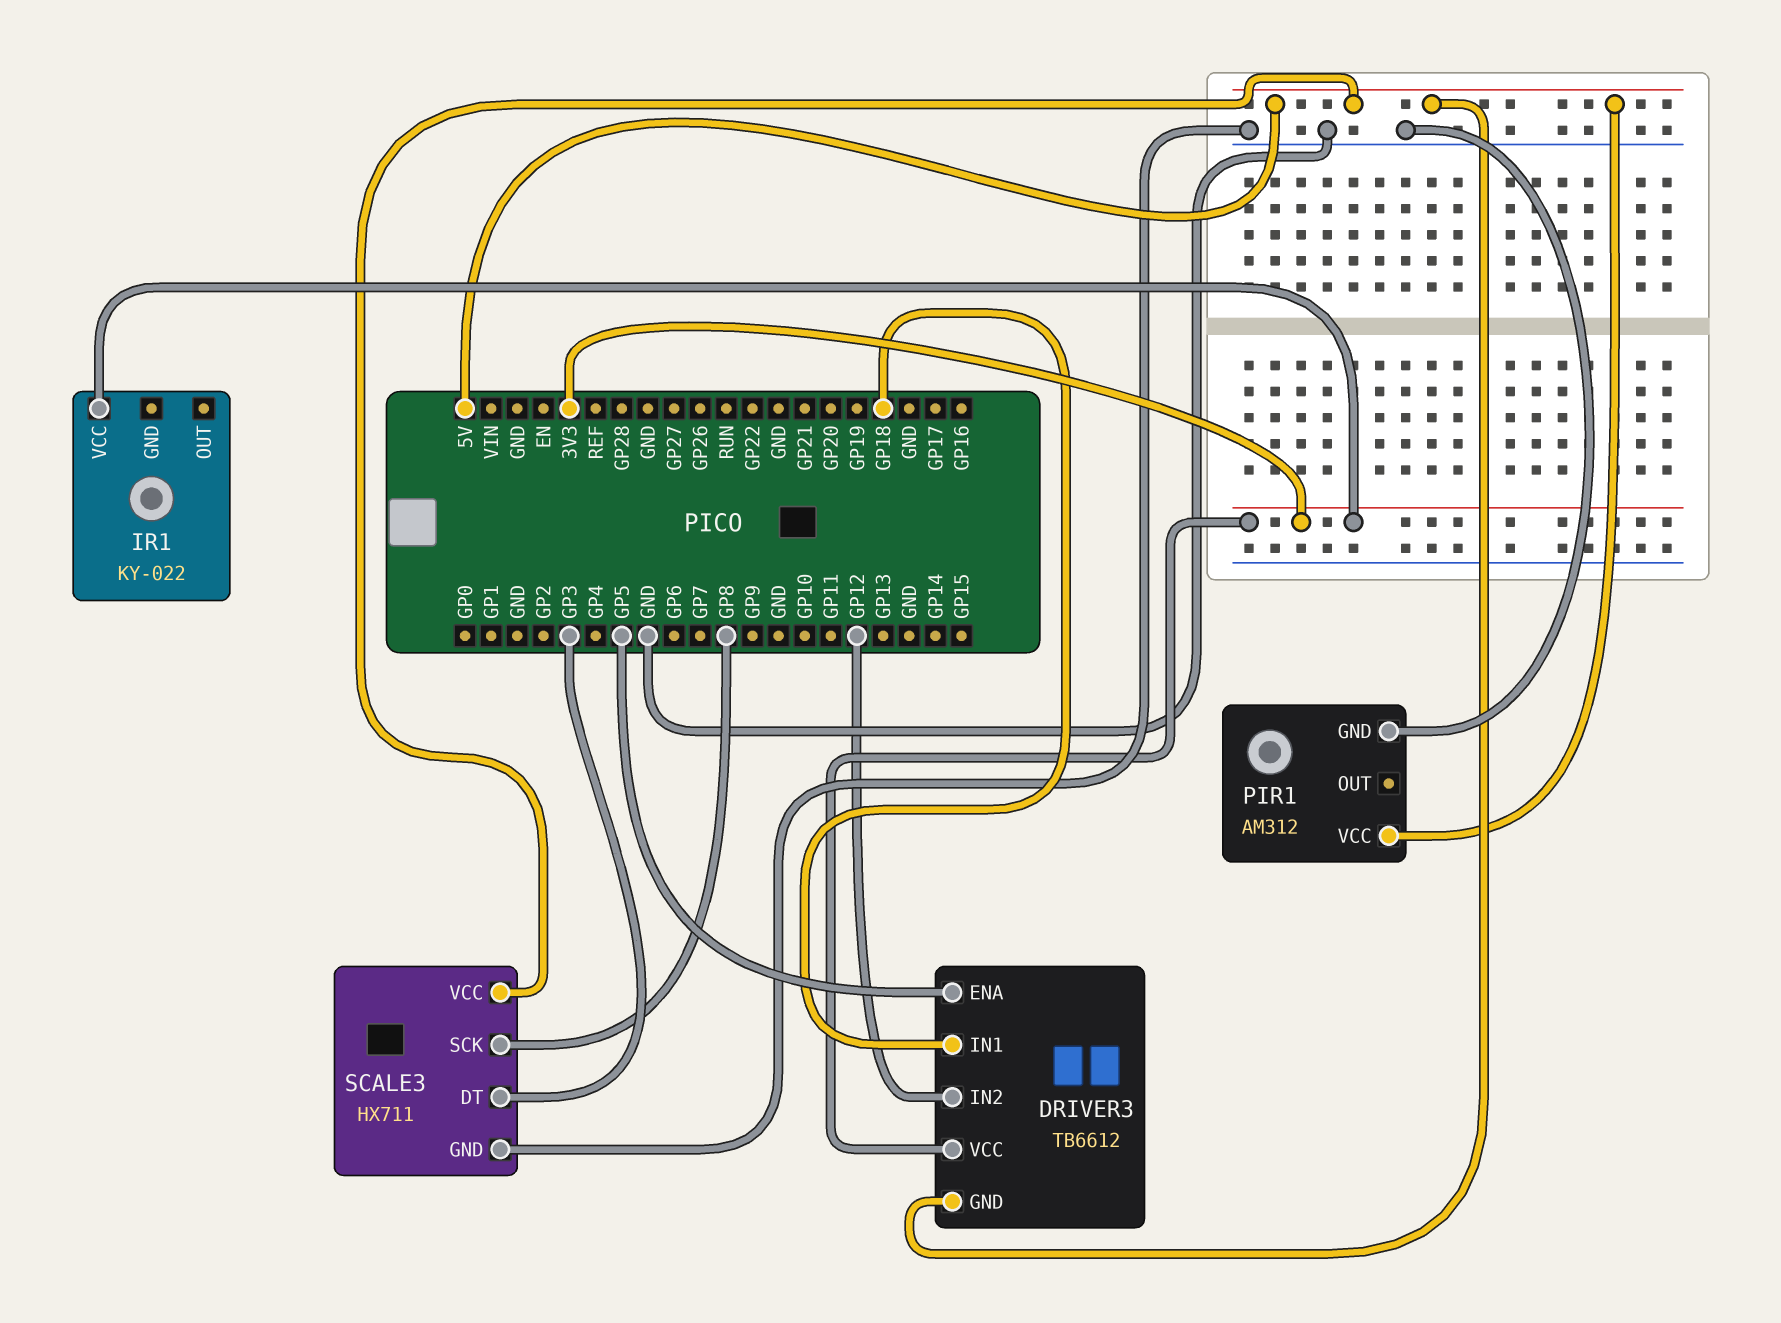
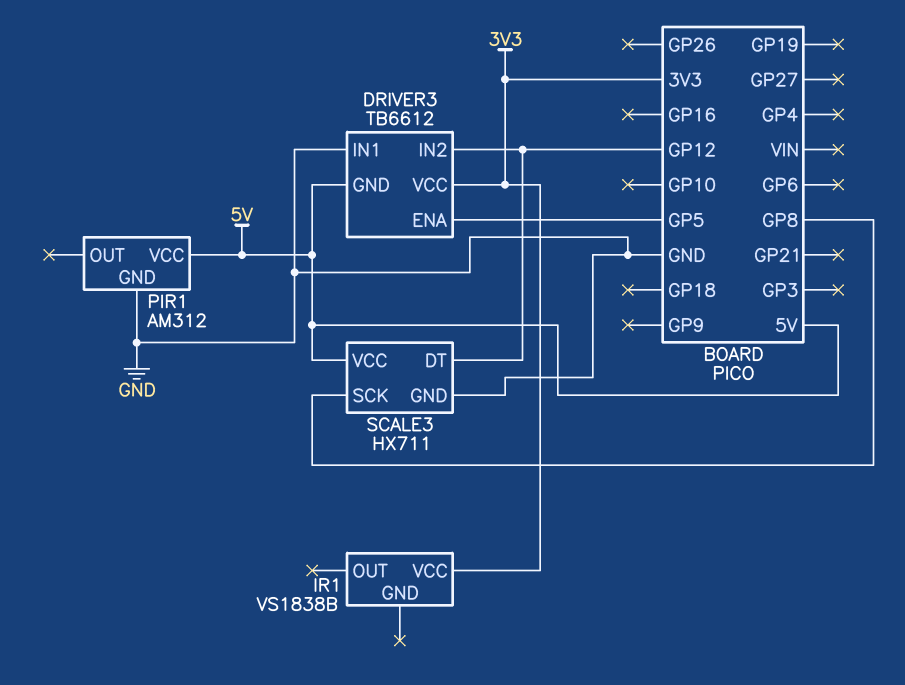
DRIVER3 pin IN1: GP18 -> GND
IR1: KY-022 -> VS1838B
SCALE3 pin DT: GP3 -> GP12

